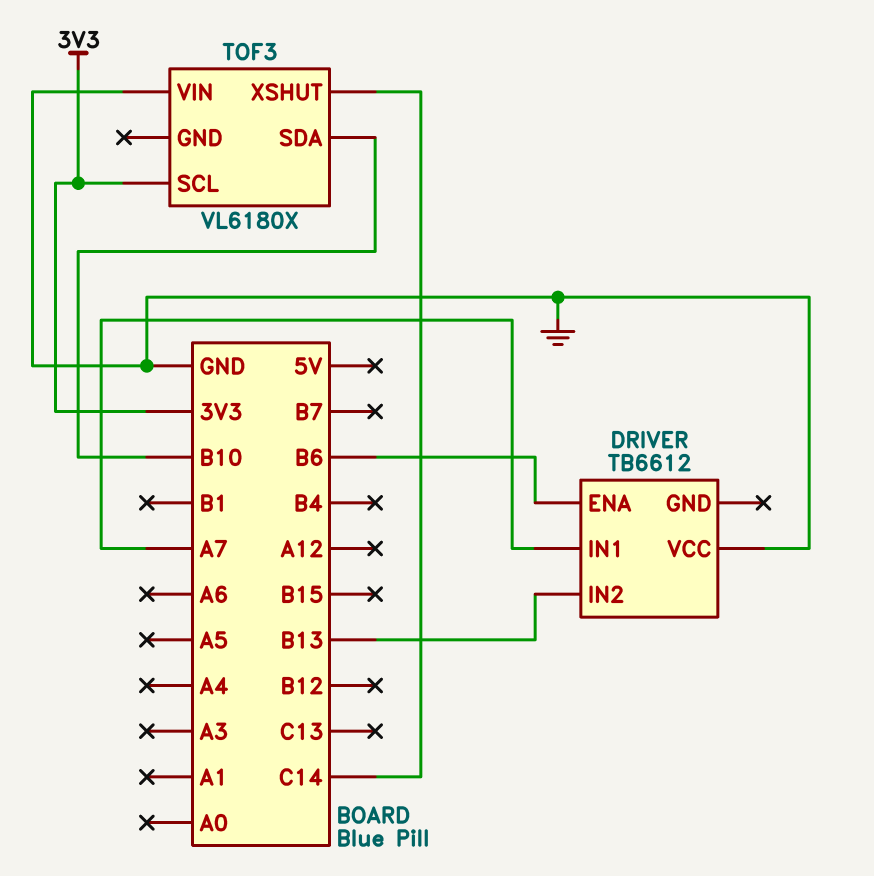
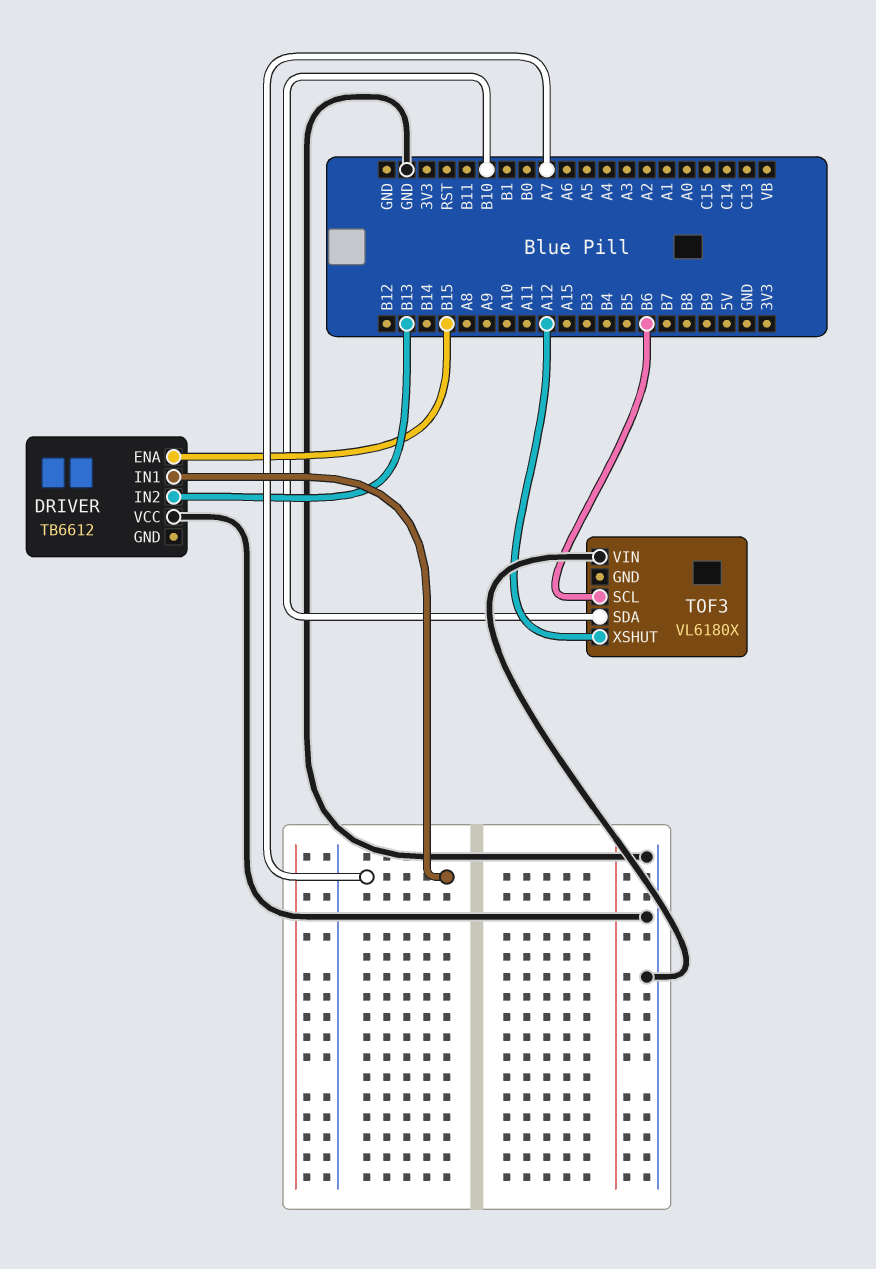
DRIVER pin ENA: B6 -> B15
TOF3 pin SCL: 3V3 -> B6
TOF3 pin XSHUT: C14 -> A12

